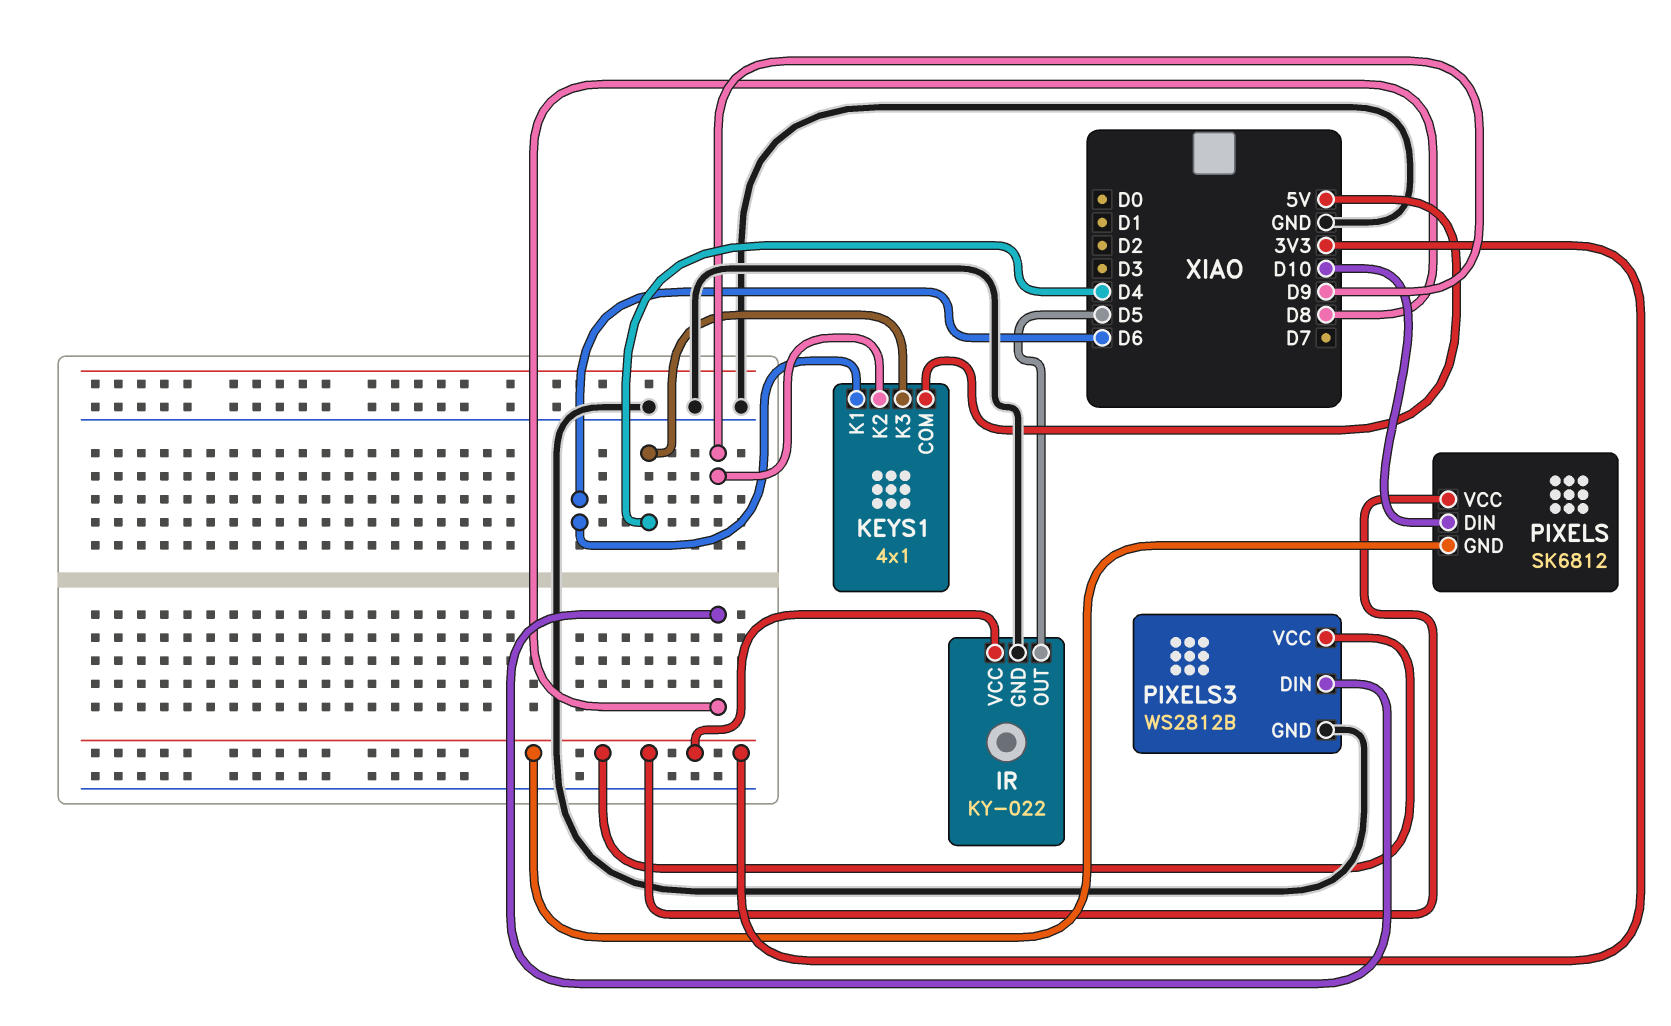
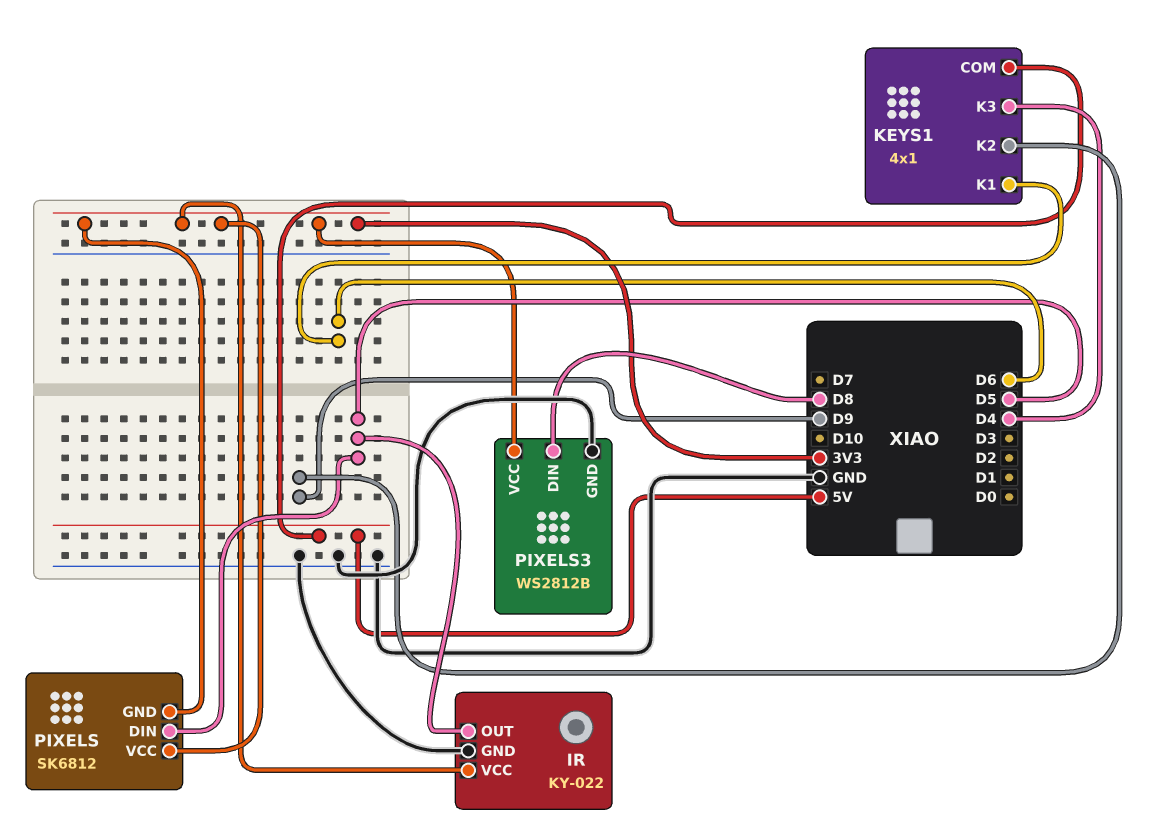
PIXELS pin DIN: D10 -> D5

